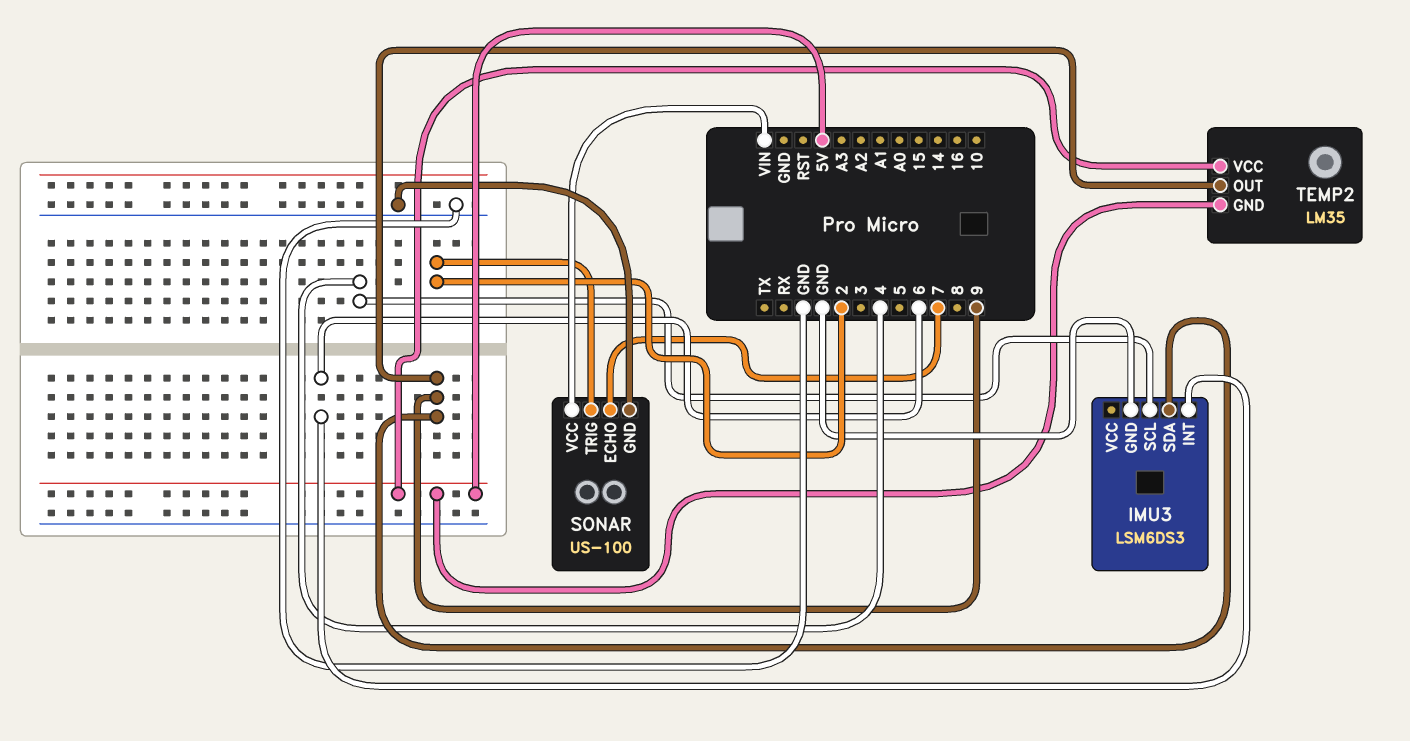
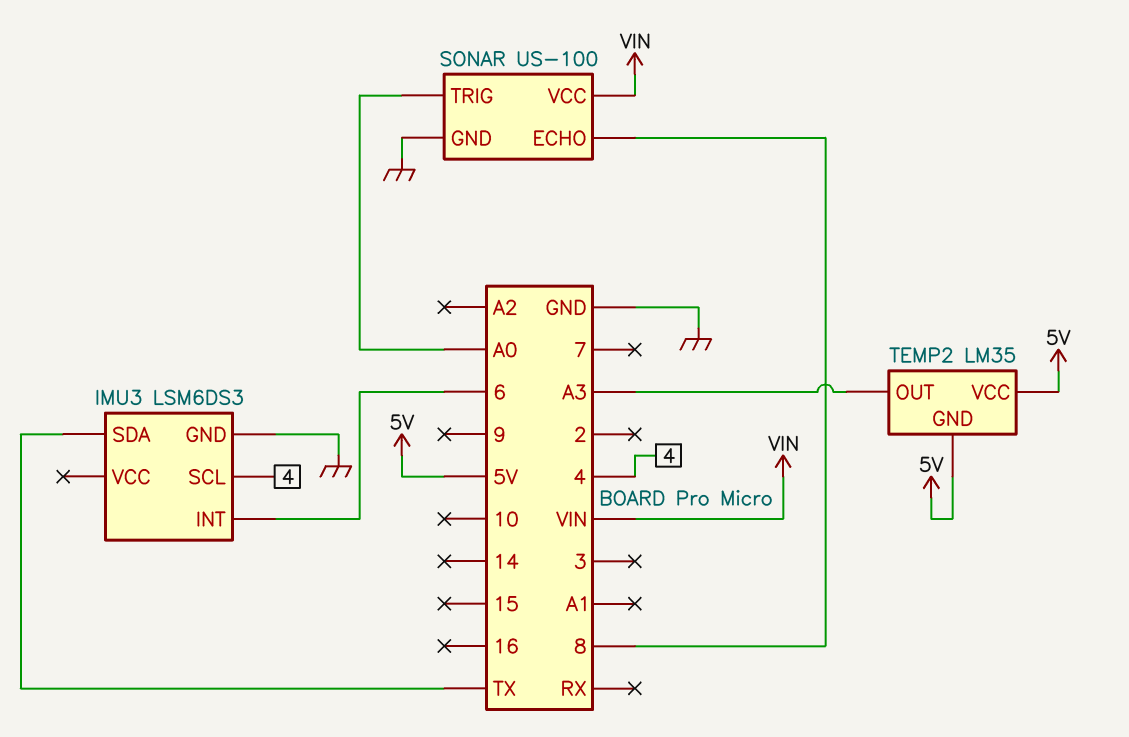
IMU3 pin SDA: 9 -> TX
SONAR pin ECHO: 7 -> 8
SONAR pin TRIG: 2 -> A0
TEMP2 pin OUT: 9 -> A3

